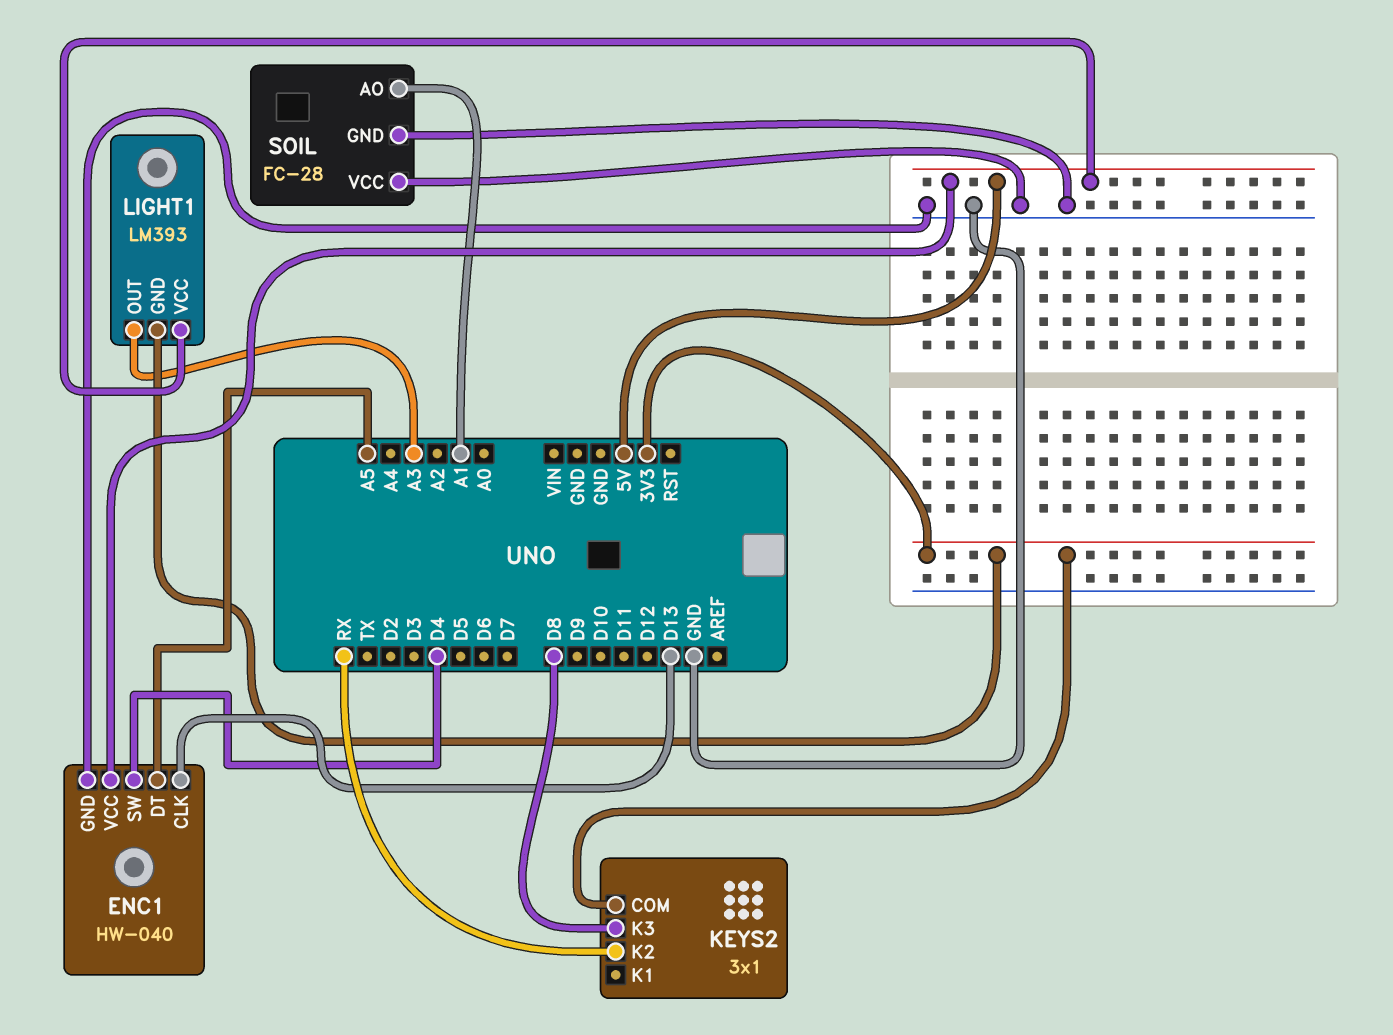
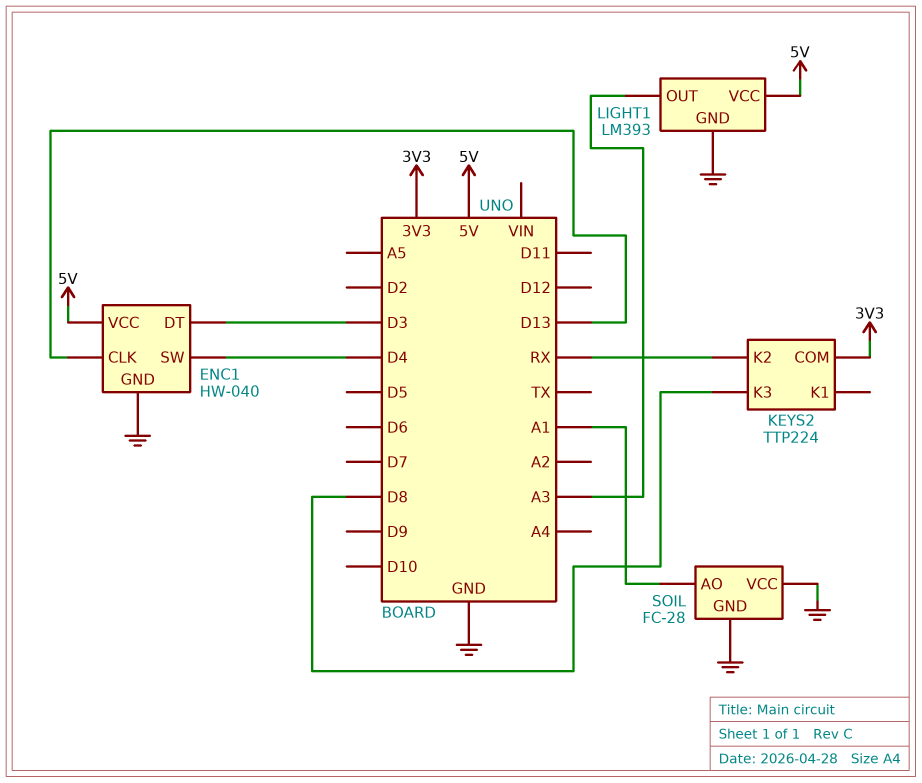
ENC1 pin DT: A5 -> D3
KEYS2: 3x1 -> TTP224
LIGHT1 pin GND: 3V3 -> GND

